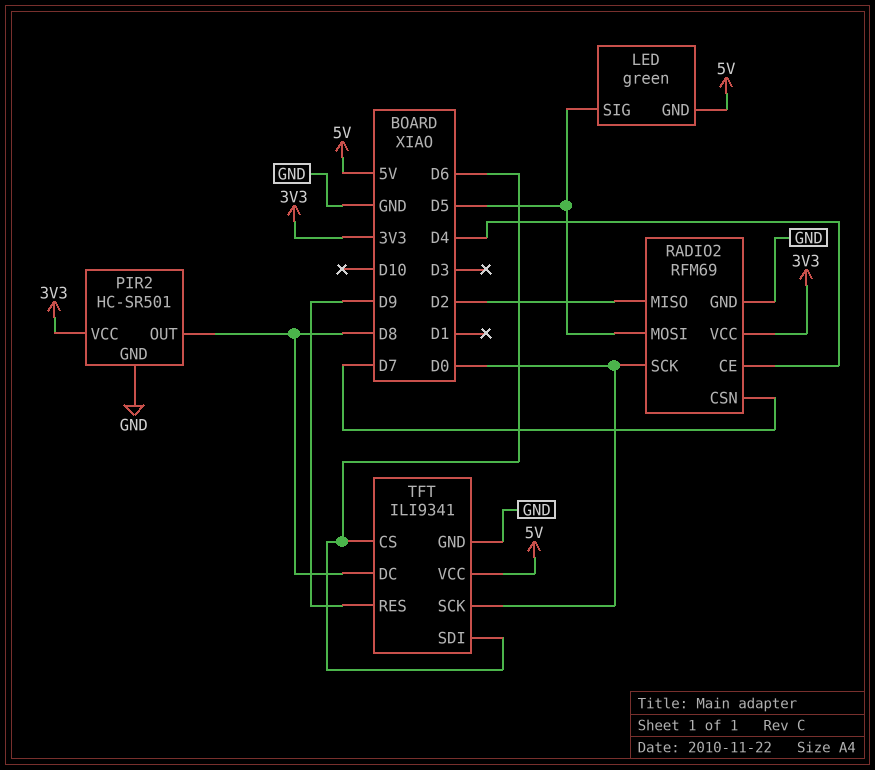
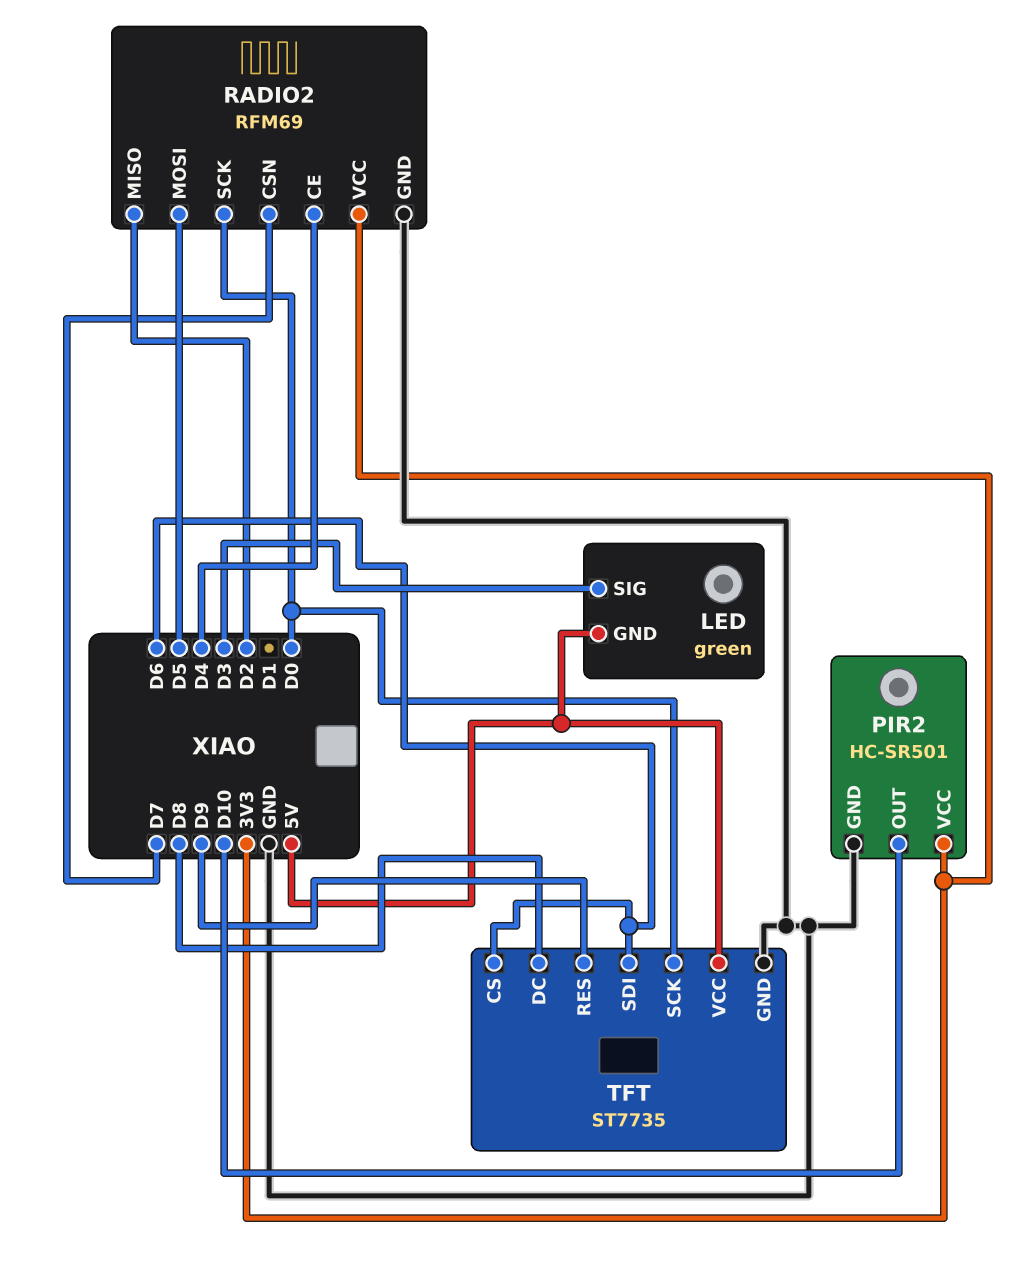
LED pin SIG: D5 -> D3
PIR2 pin OUT: D8 -> D10
TFT: ILI9341 -> ST7735

